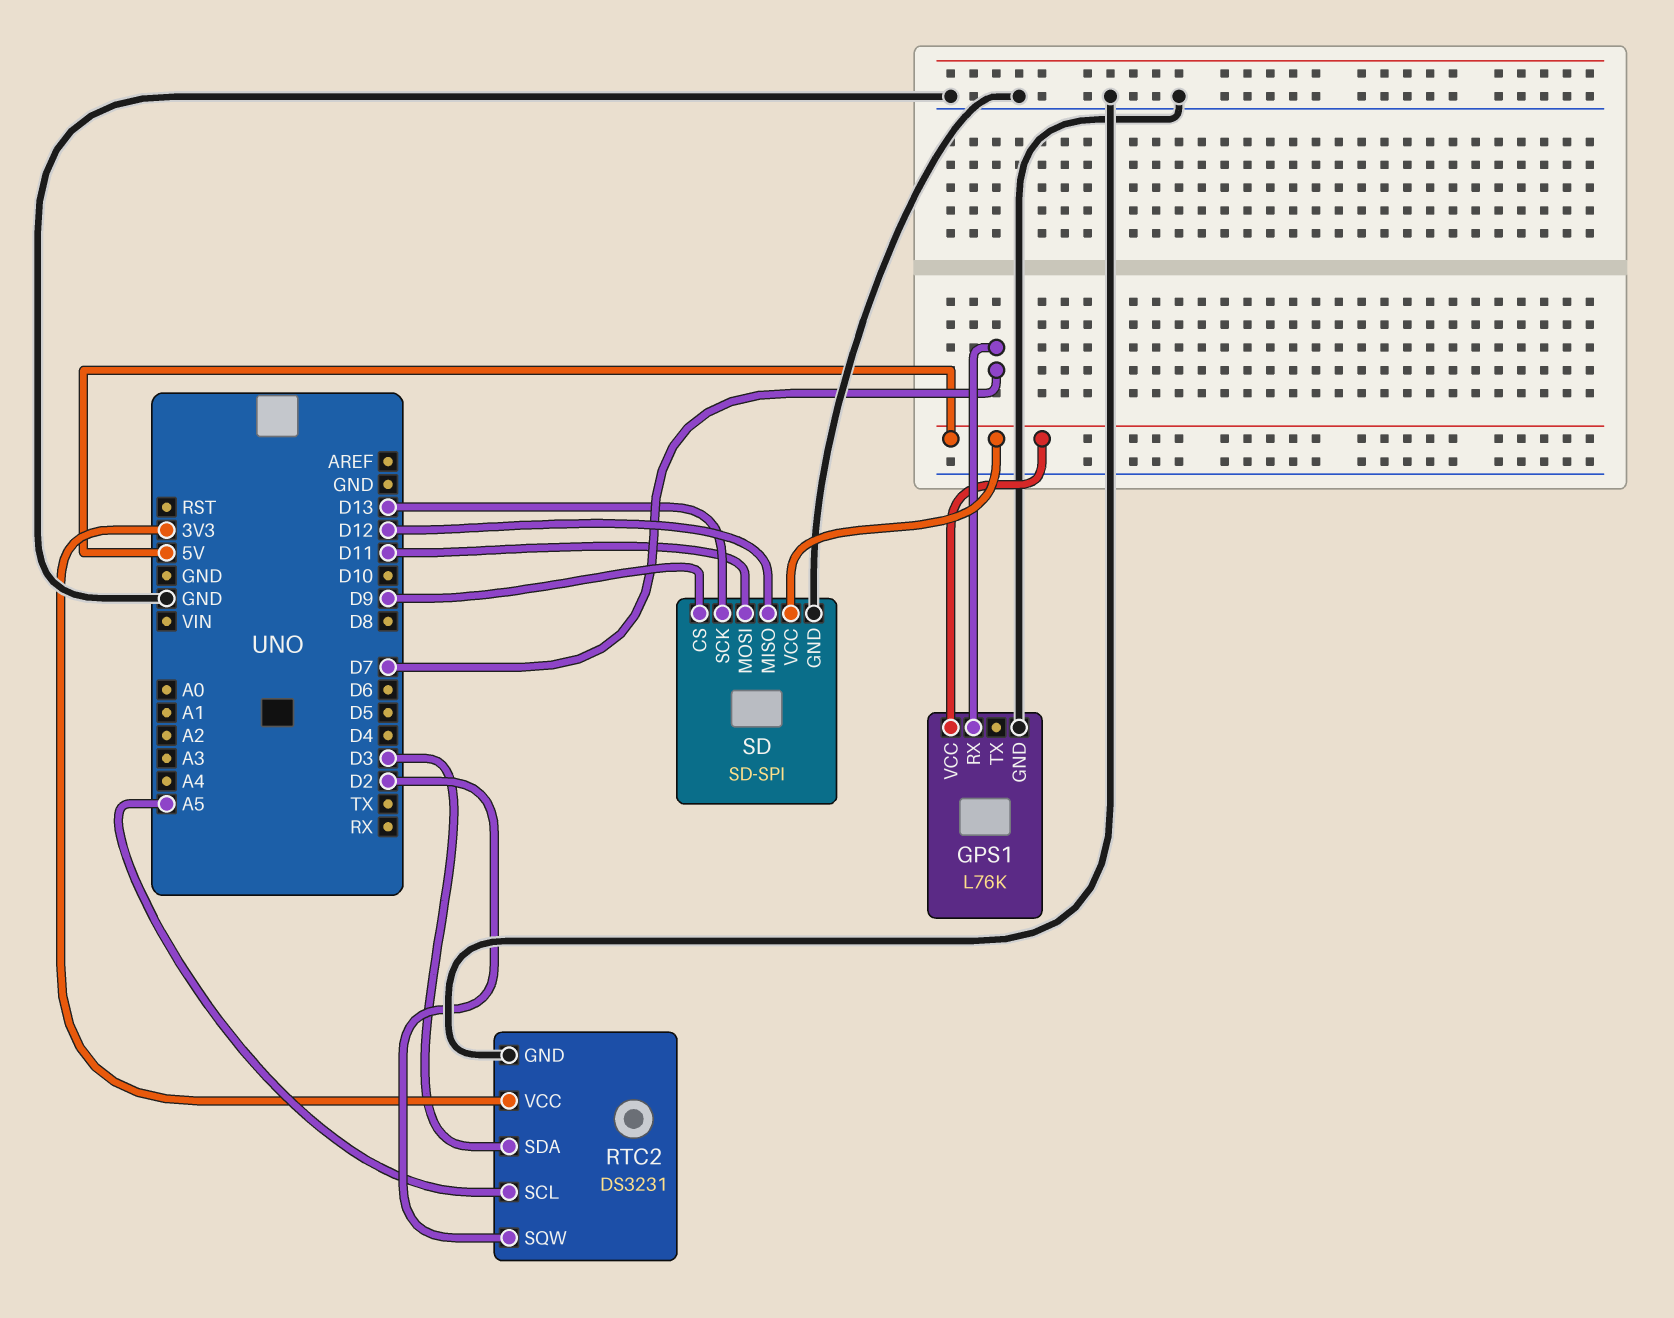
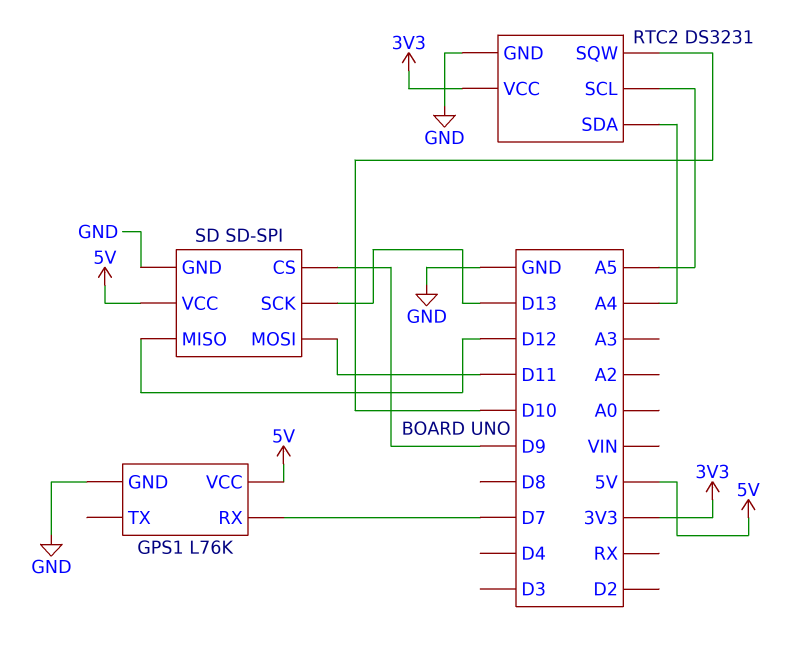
RTC2 pin SDA: D3 -> A4
RTC2 pin SQW: D2 -> D10

